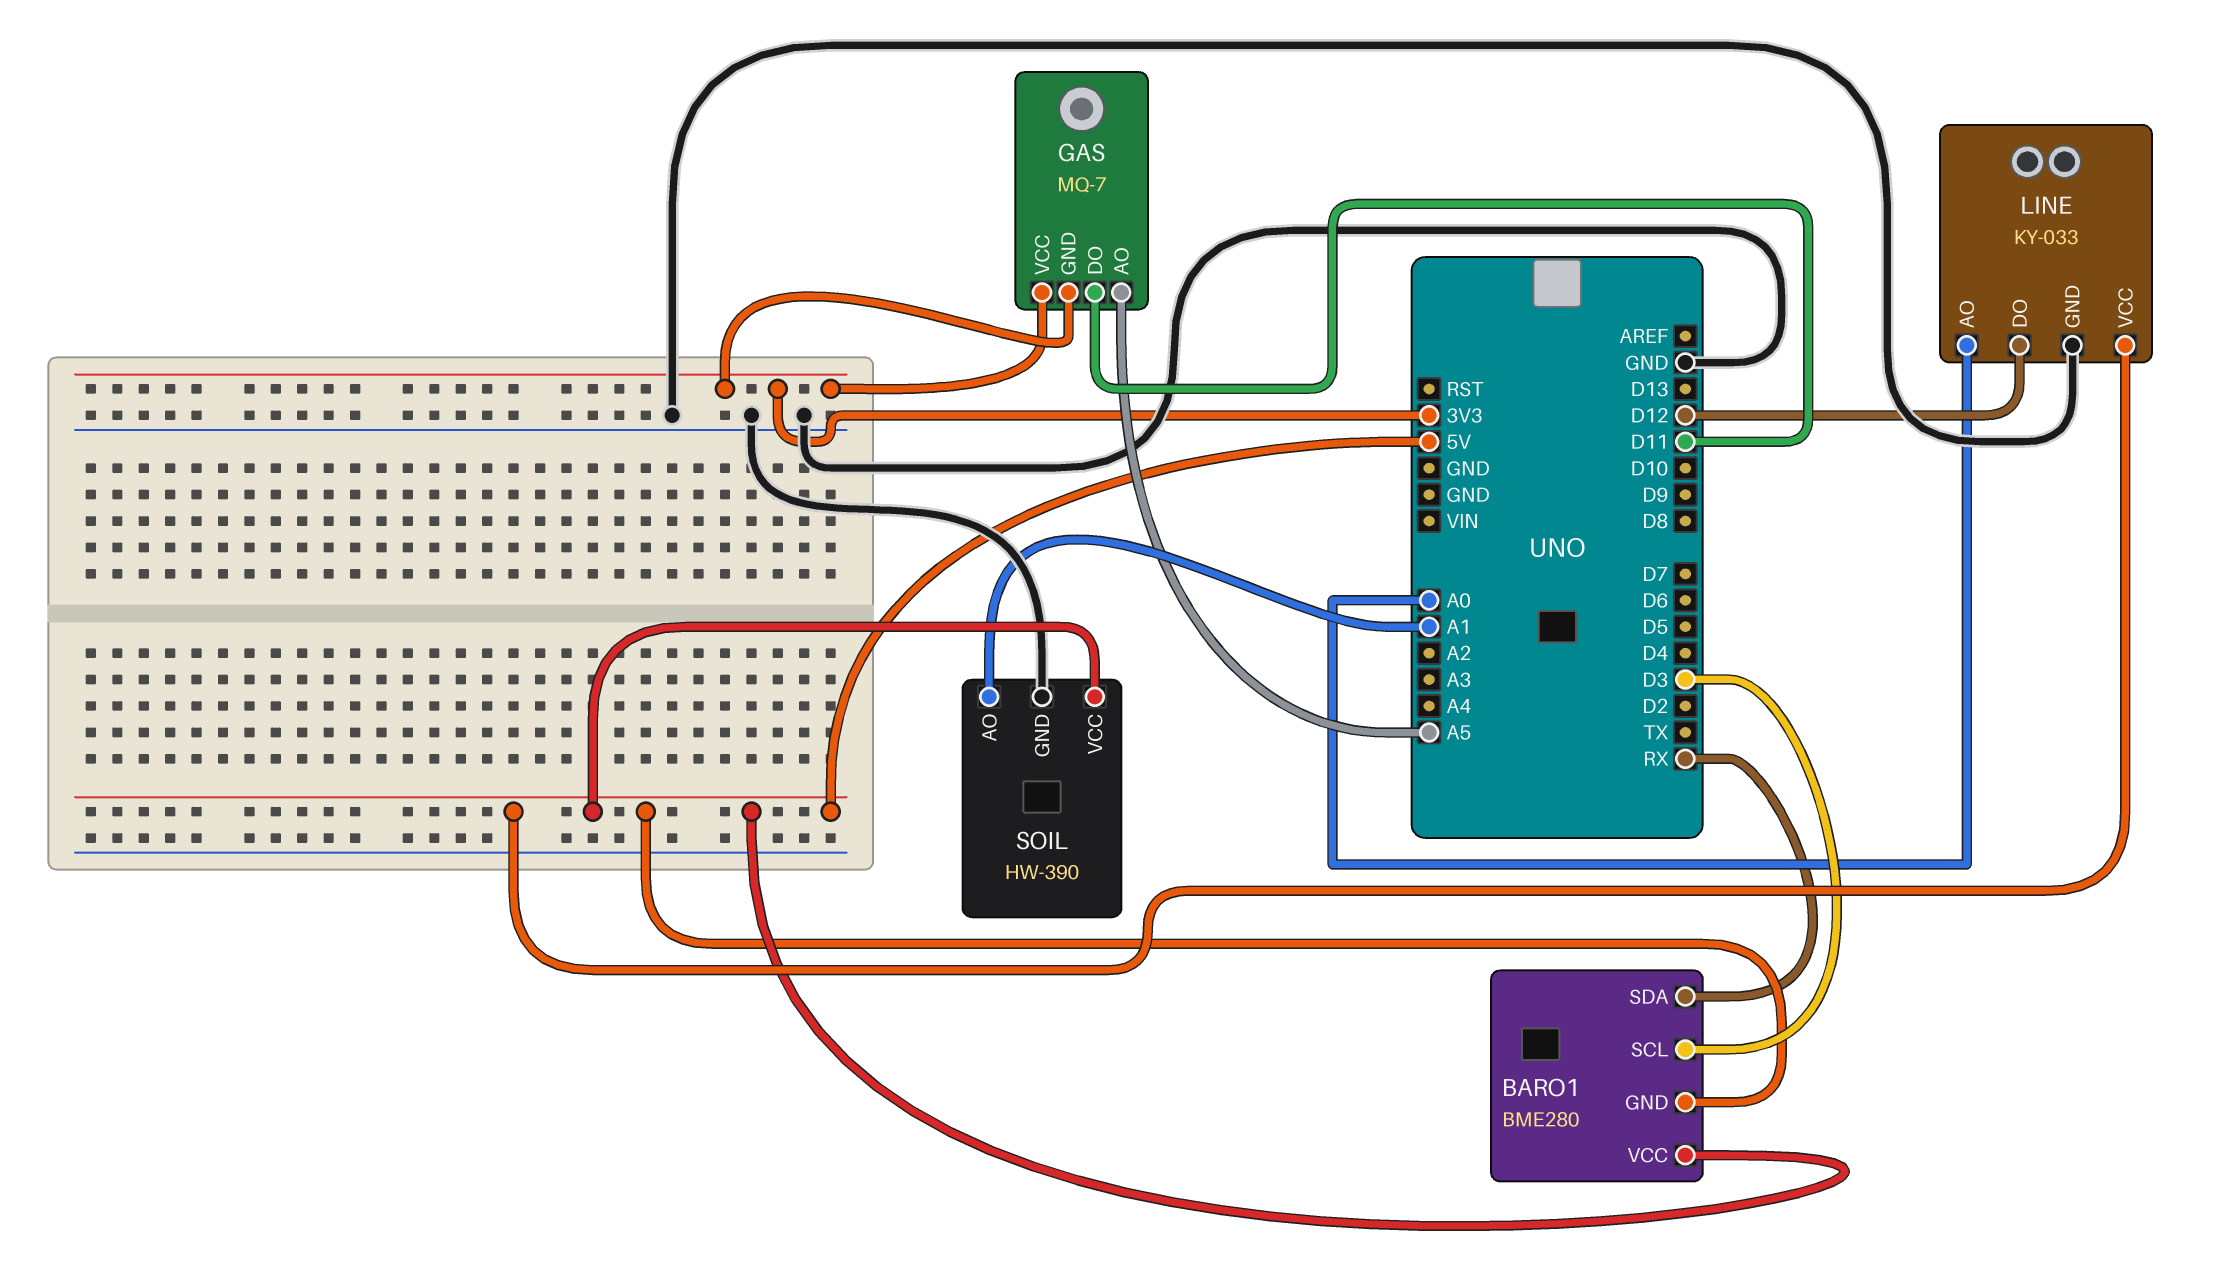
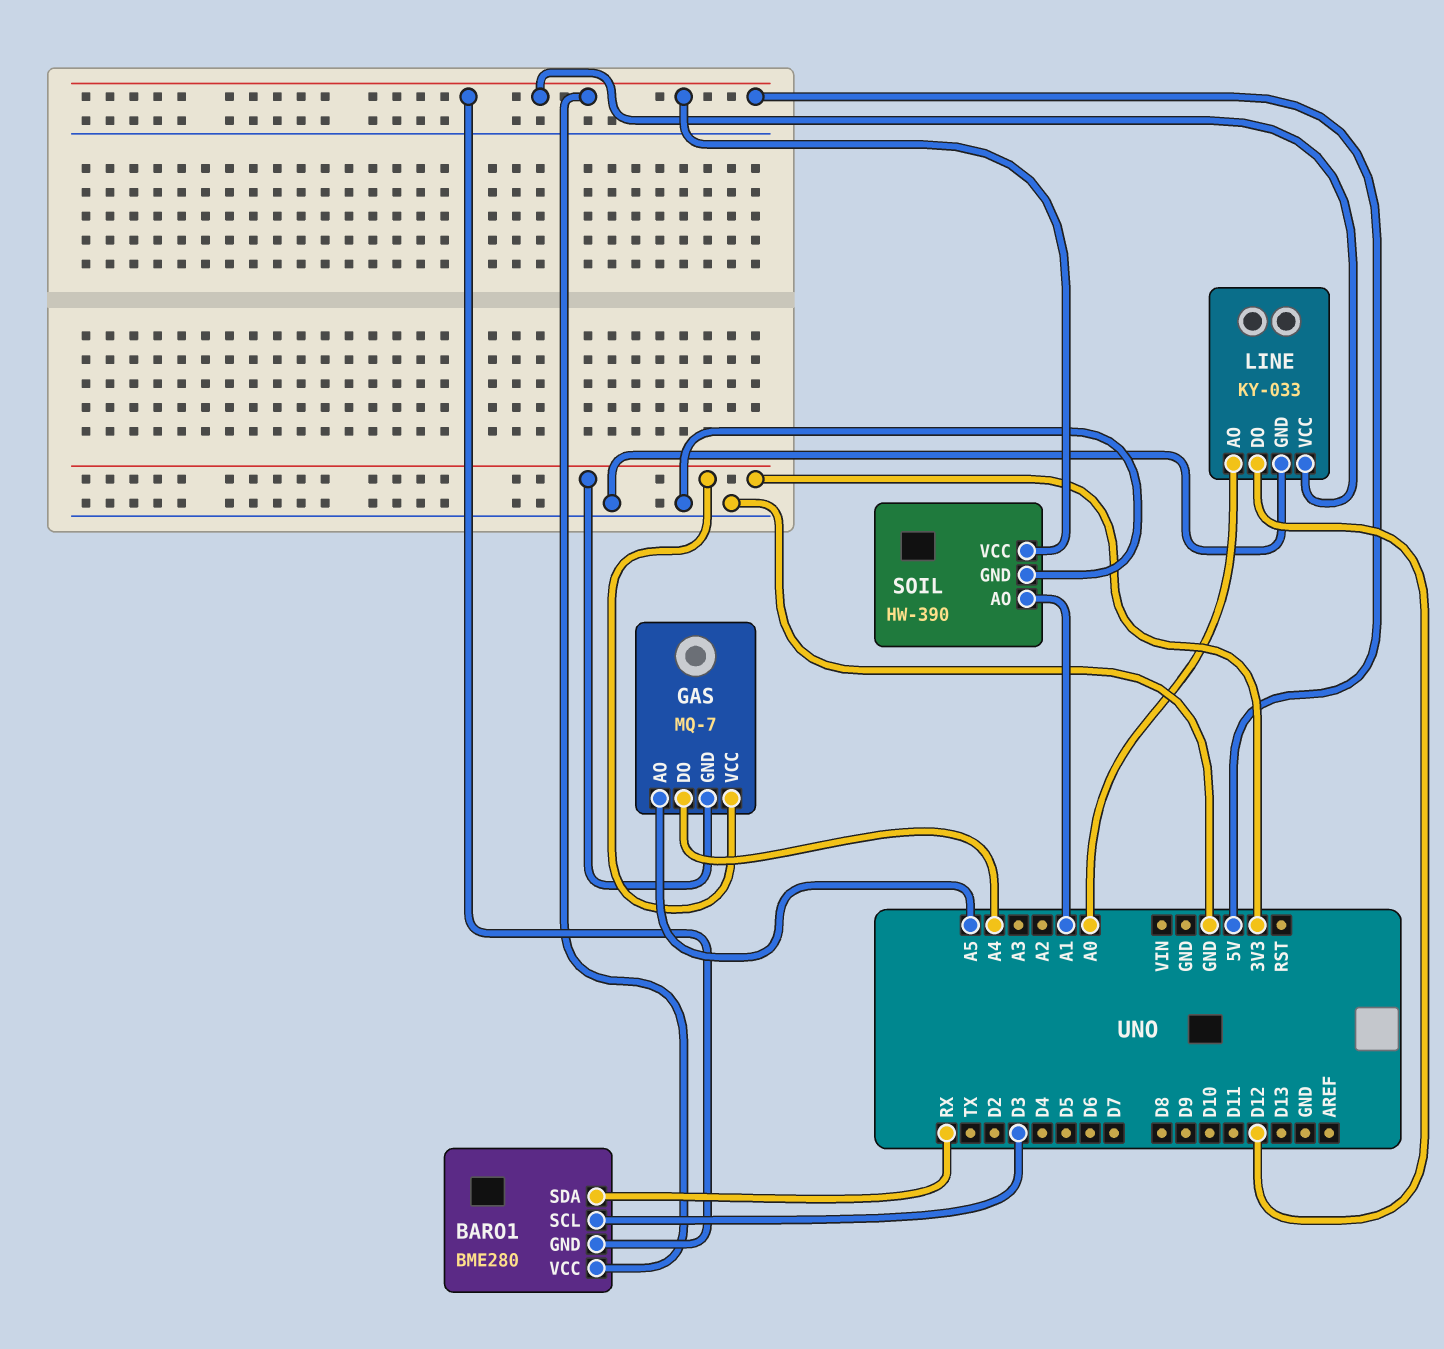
GAS pin DO: D11 -> A4

